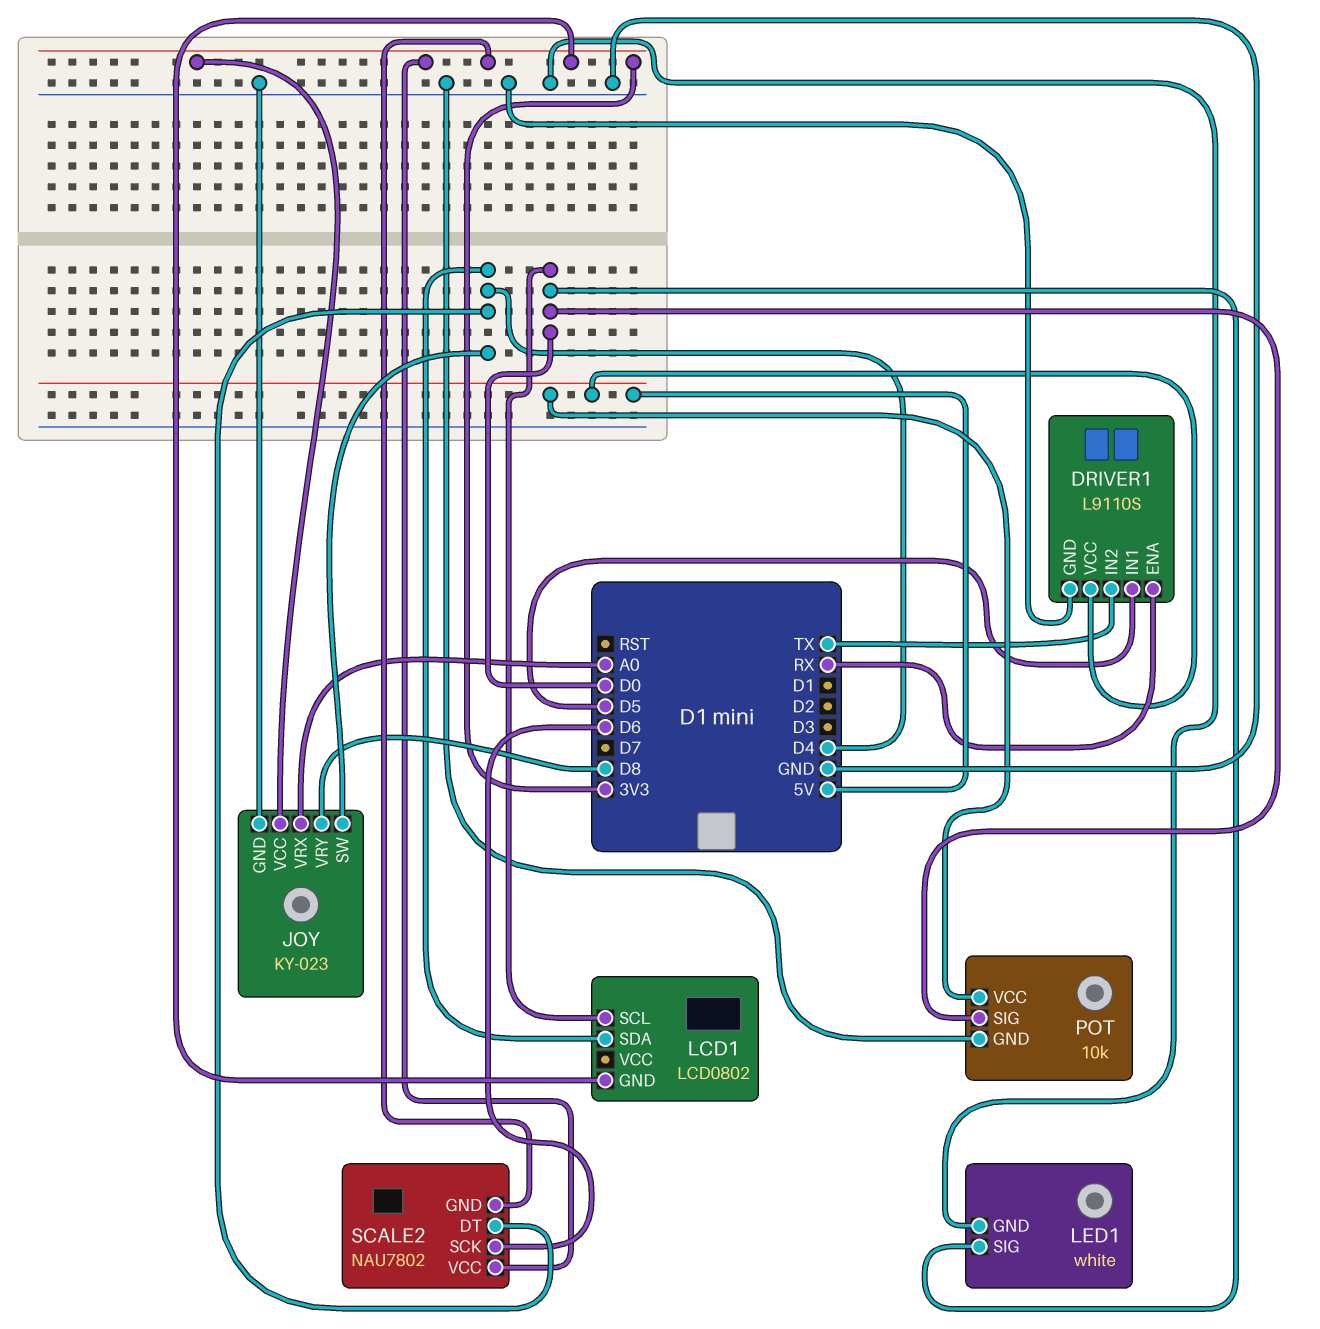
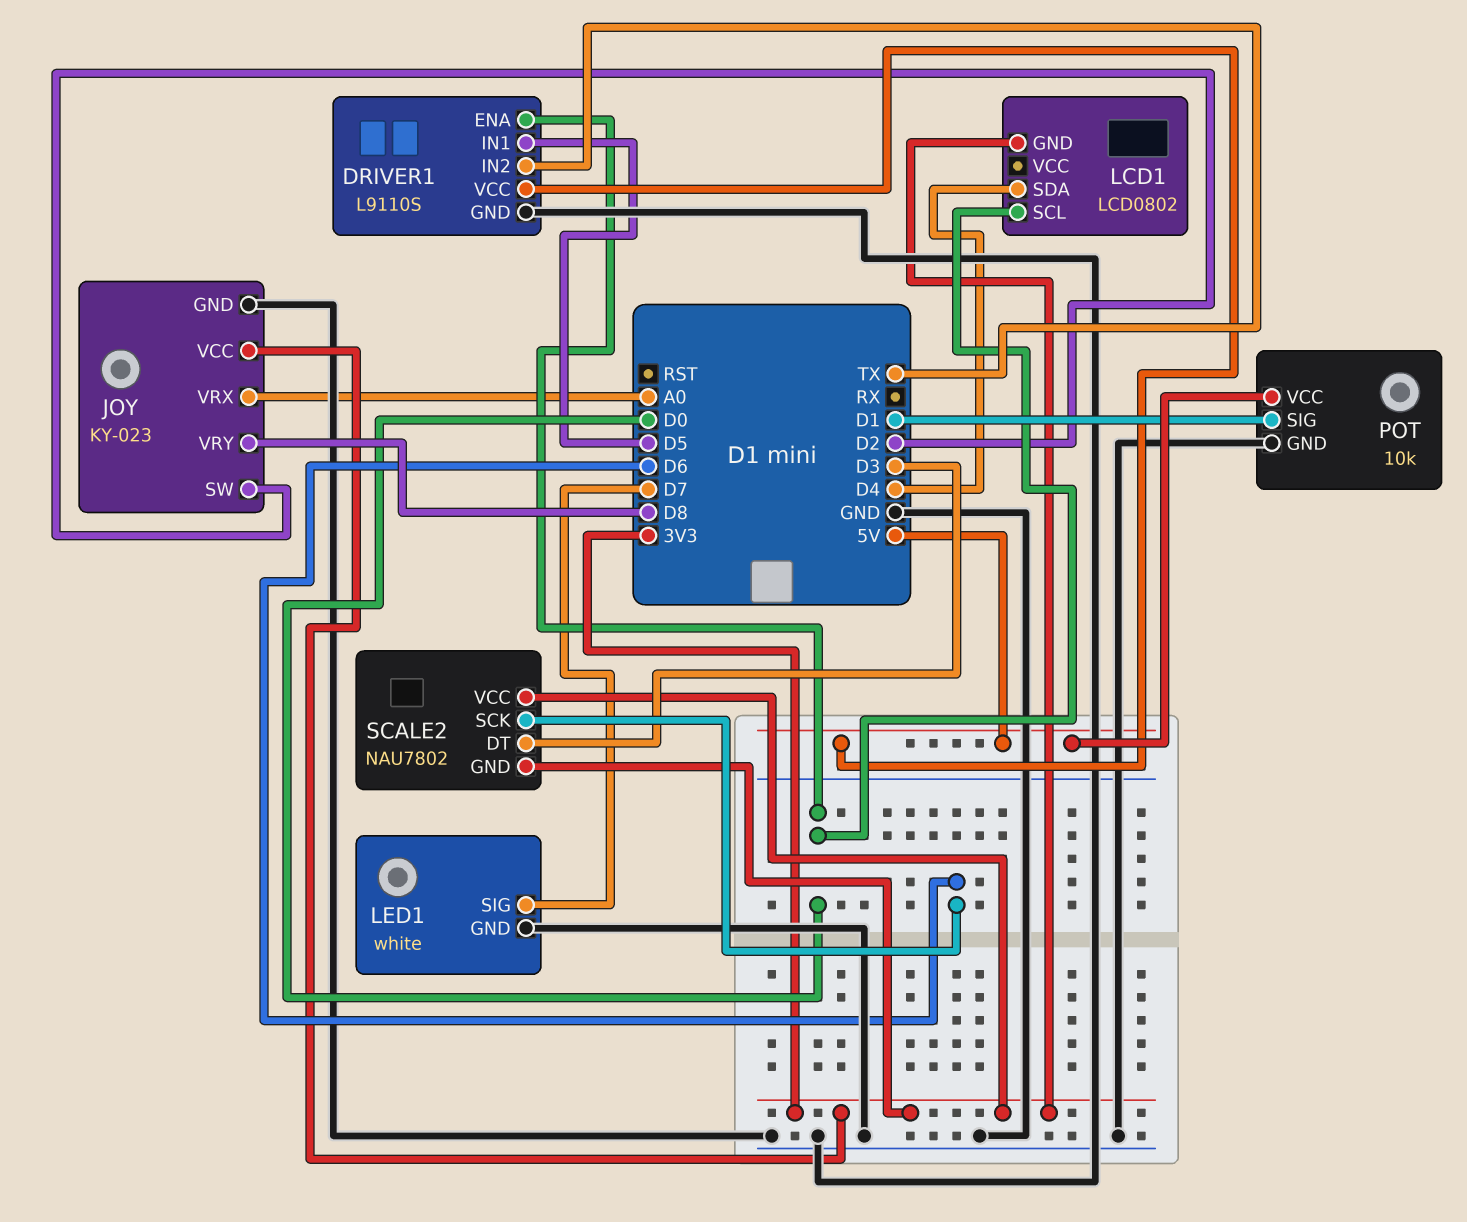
DRIVER1 pin ENA: RX -> D0
JOY pin SW: D4 -> D2
LED1 pin SIG: D0 -> D7
POT pin SIG: D0 -> D1
SCALE2 pin DT: D4 -> D3

